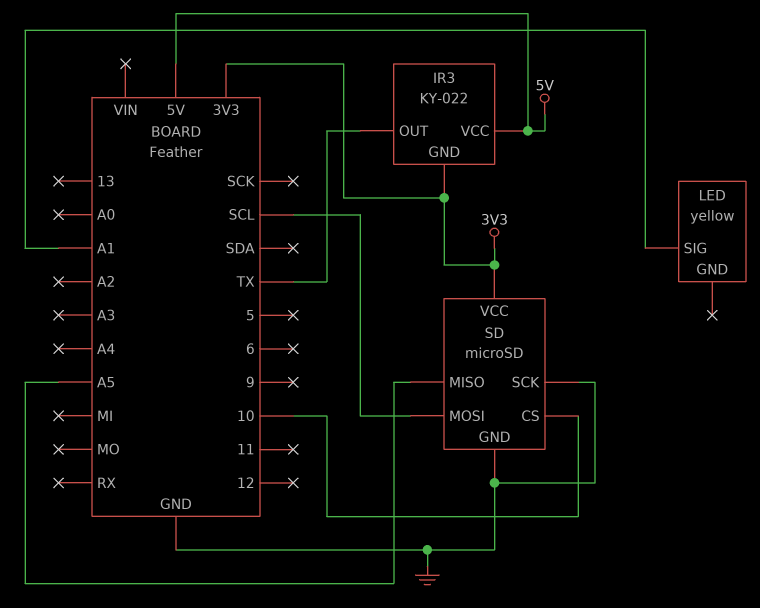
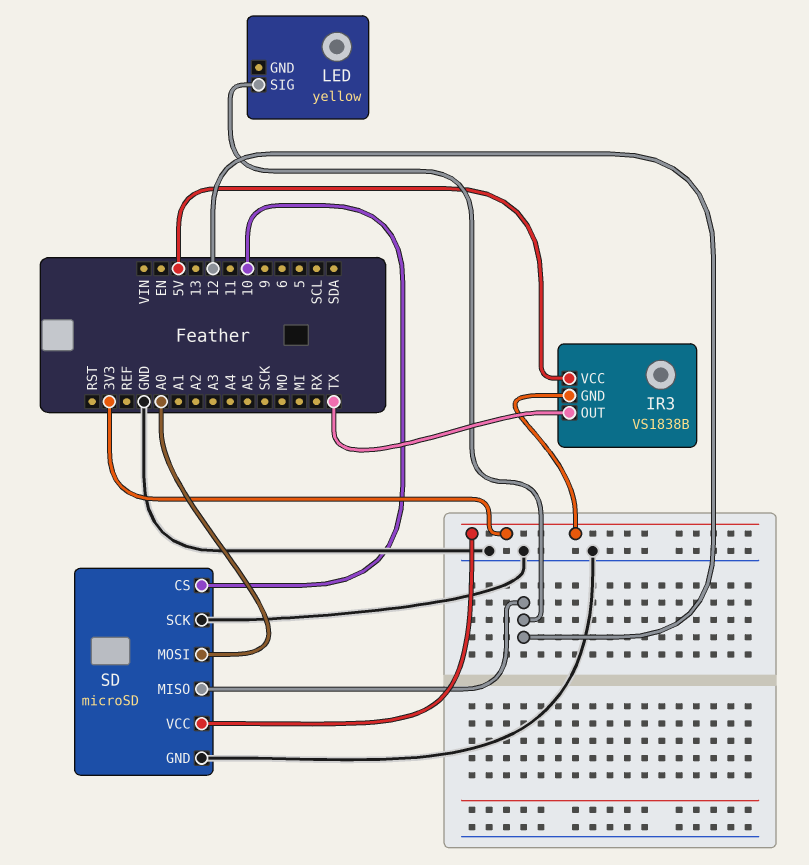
IR3: KY-022 -> VS1838B
LED pin SIG: A1 -> 12
SD pin MISO: A5 -> 12
SD pin MOSI: SCL -> A0

